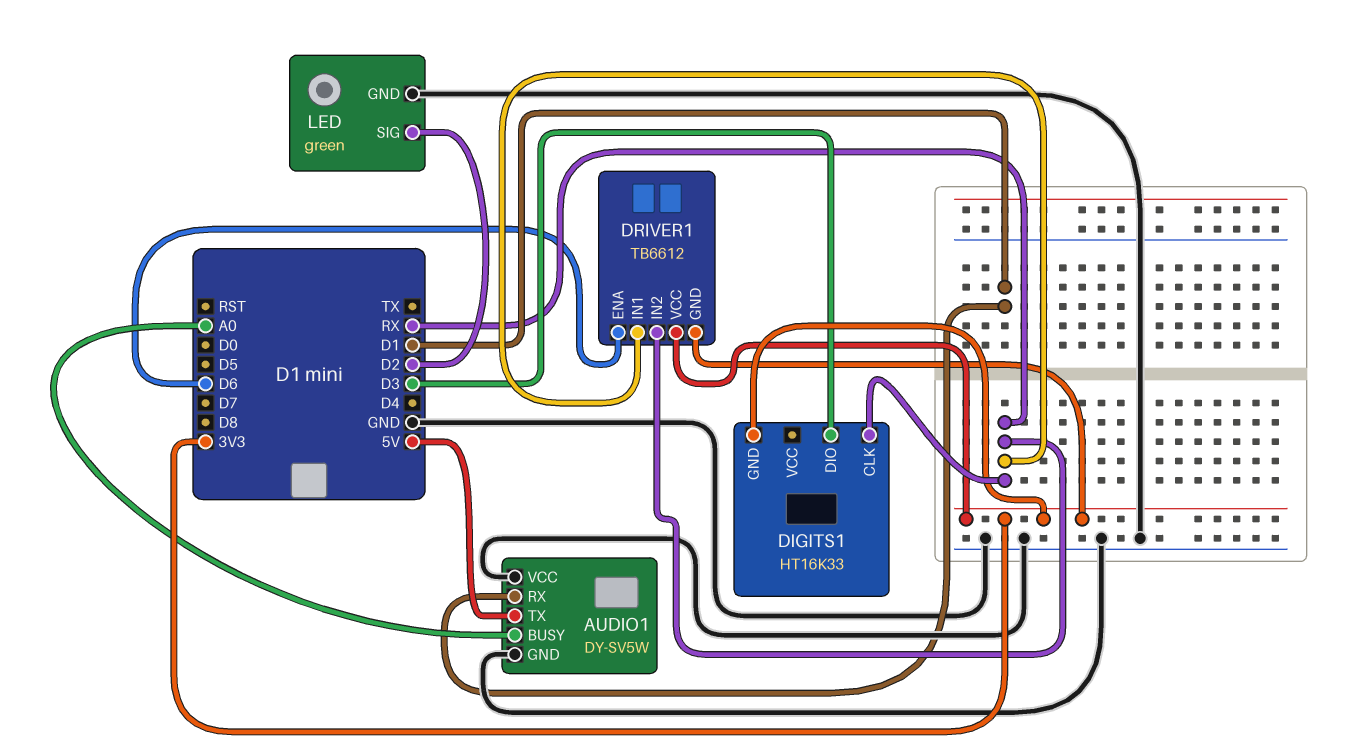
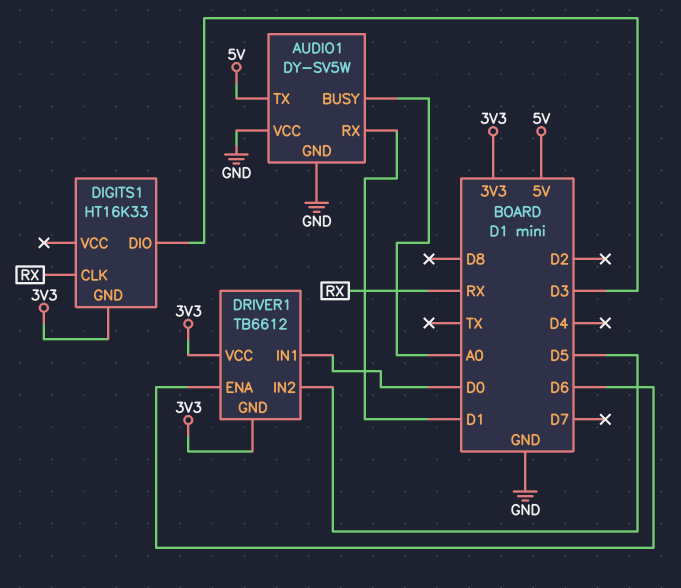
DRIVER1 pin IN1: RX -> D0
DRIVER1 pin IN2: RX -> D5
LED: green -> none
LED pin GND: GND -> none
LED pin SIG: D2 -> none

